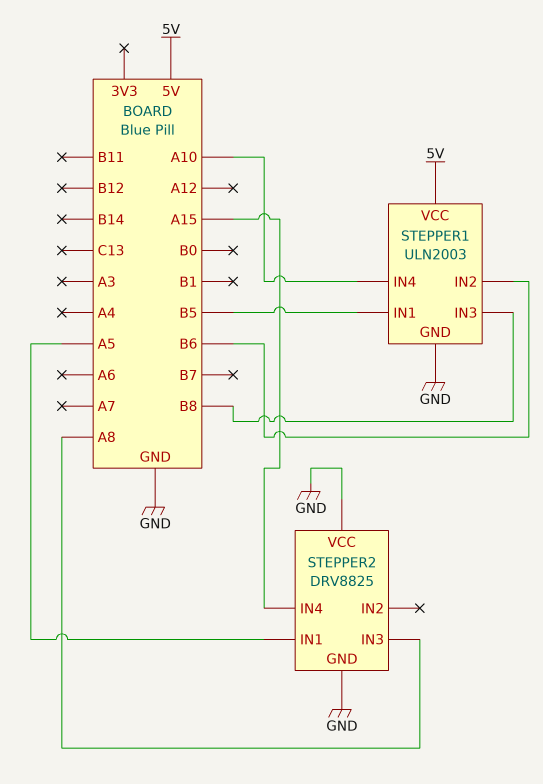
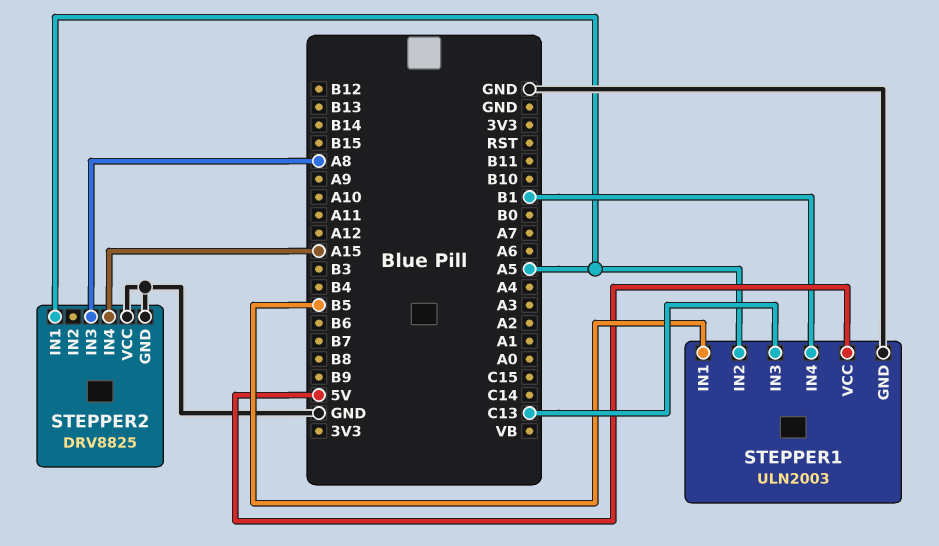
STEPPER1 pin IN2: B6 -> A5
STEPPER1 pin IN3: B8 -> C13
STEPPER1 pin IN4: A10 -> B1

